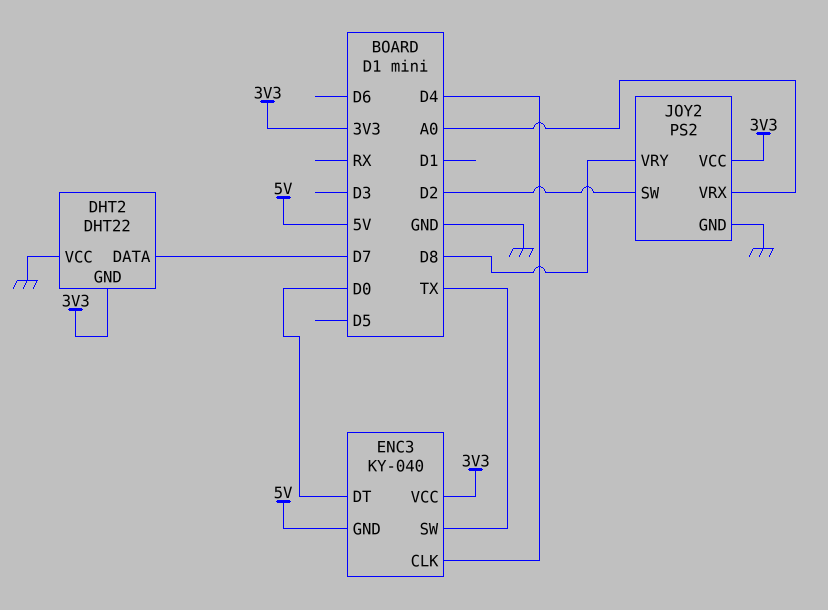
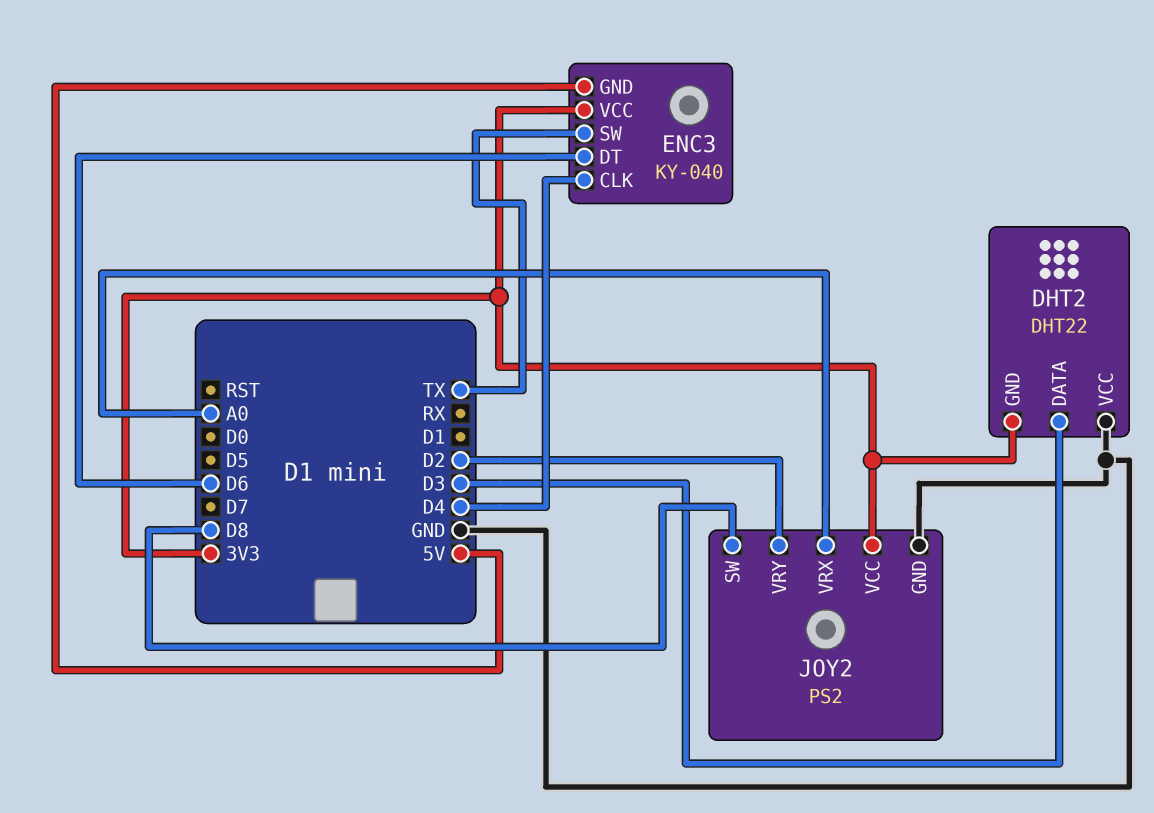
DHT2 pin DATA: D7 -> D3
ENC3 pin DT: D0 -> D6
JOY2 pin SW: D2 -> D8
JOY2 pin VRY: D8 -> D2

